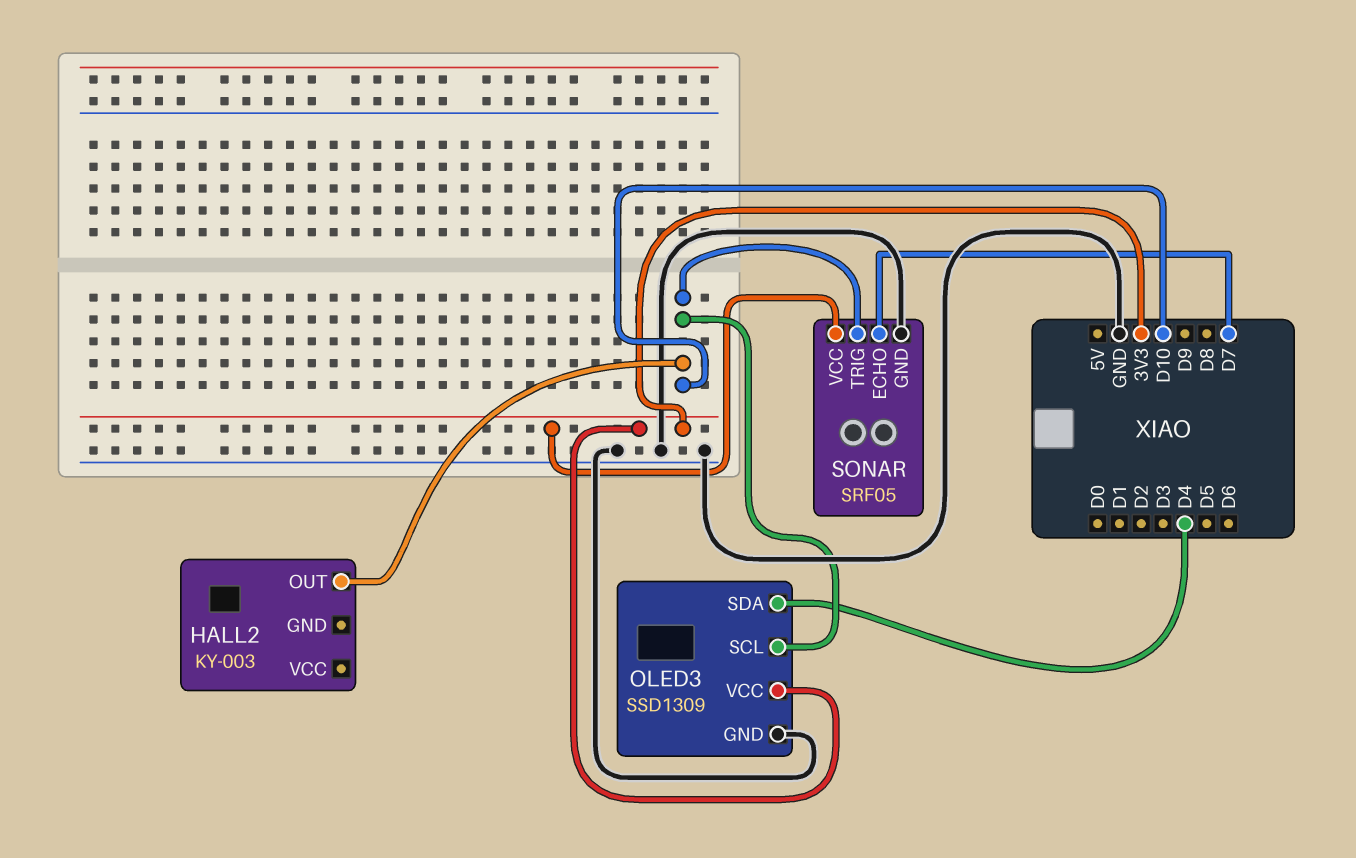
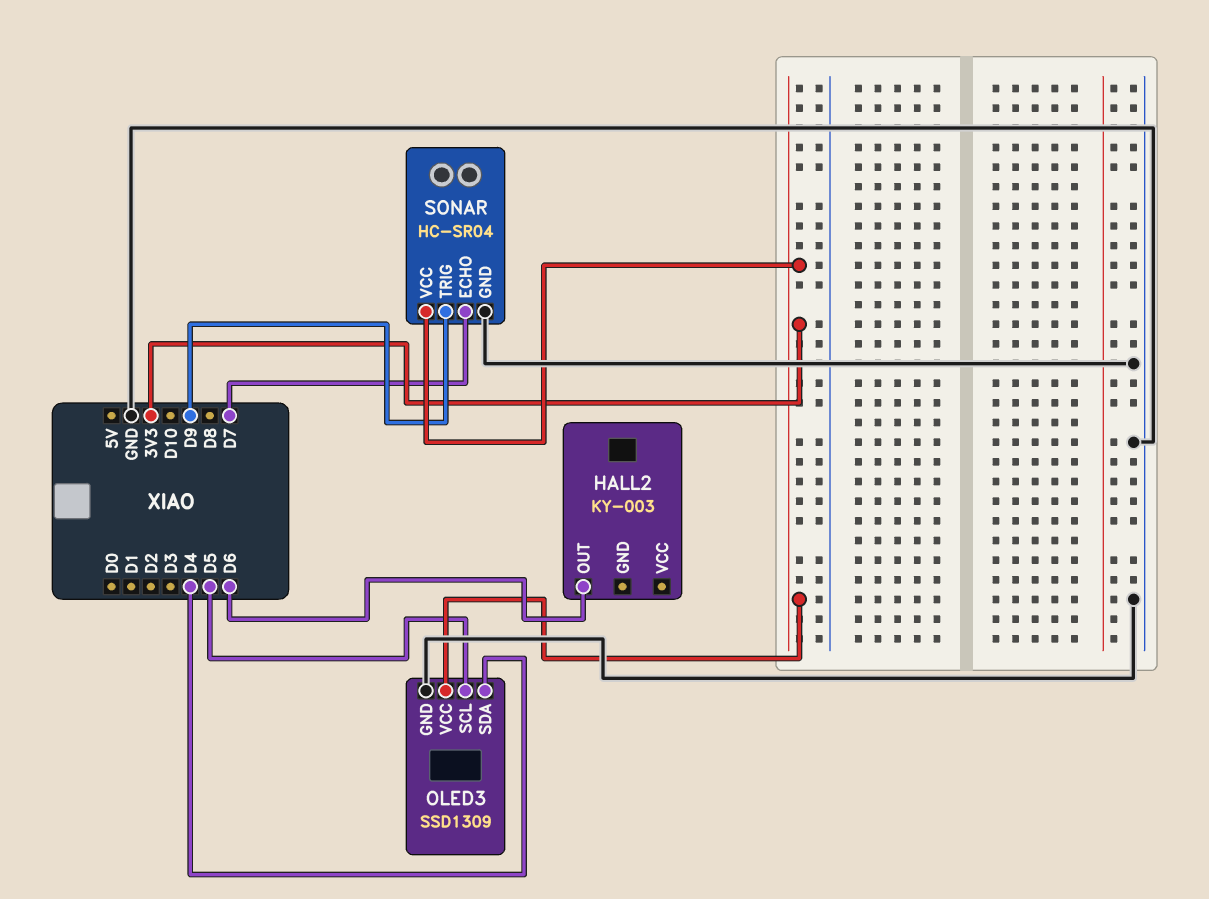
HALL2 pin OUT: D10 -> D6
OLED3 pin SCL: D10 -> D5
SONAR: SRF05 -> HC-SR04
SONAR pin TRIG: D10 -> D9

